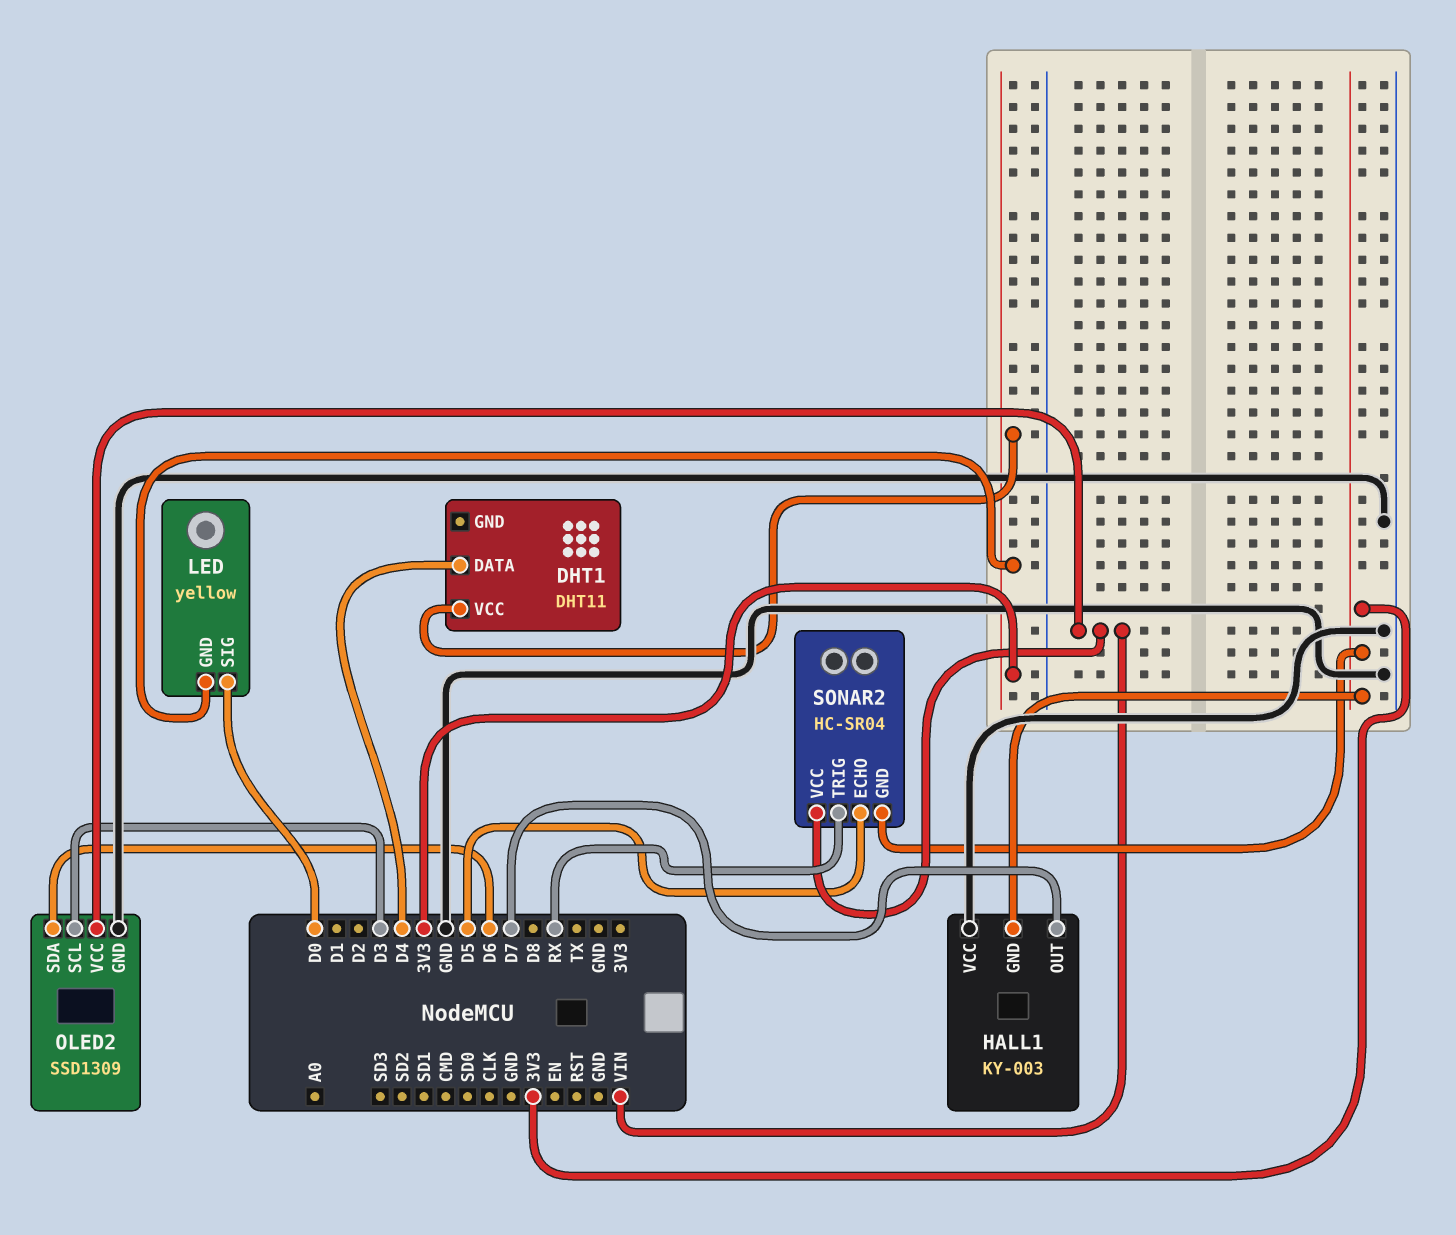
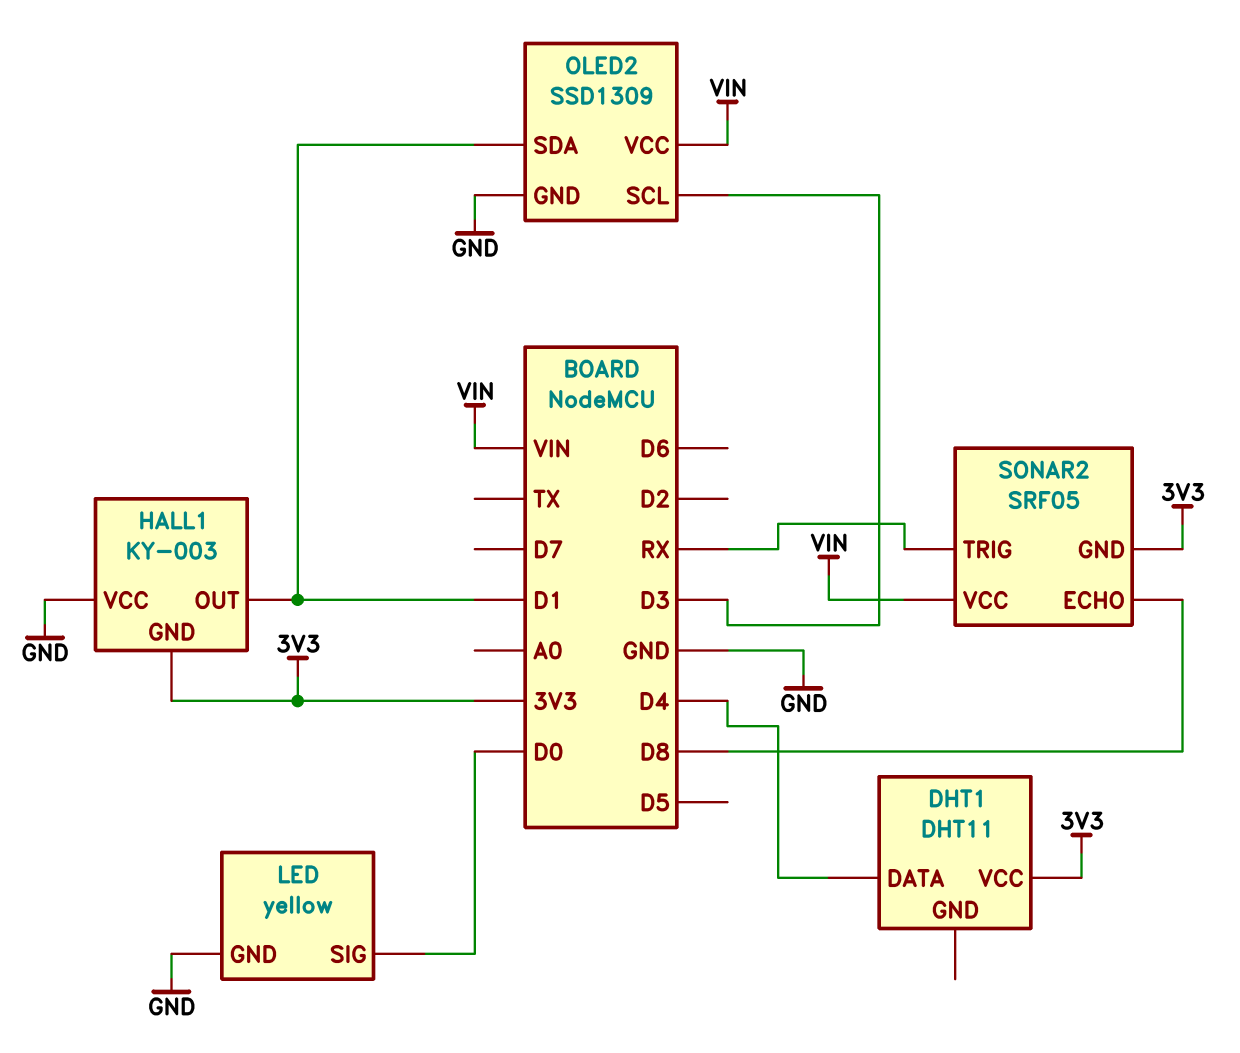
HALL1 pin OUT: D7 -> D1
LED pin GND: 3V3 -> GND
OLED2 pin SDA: D6 -> D1
SONAR2: HC-SR04 -> SRF05
SONAR2 pin ECHO: D5 -> D8

